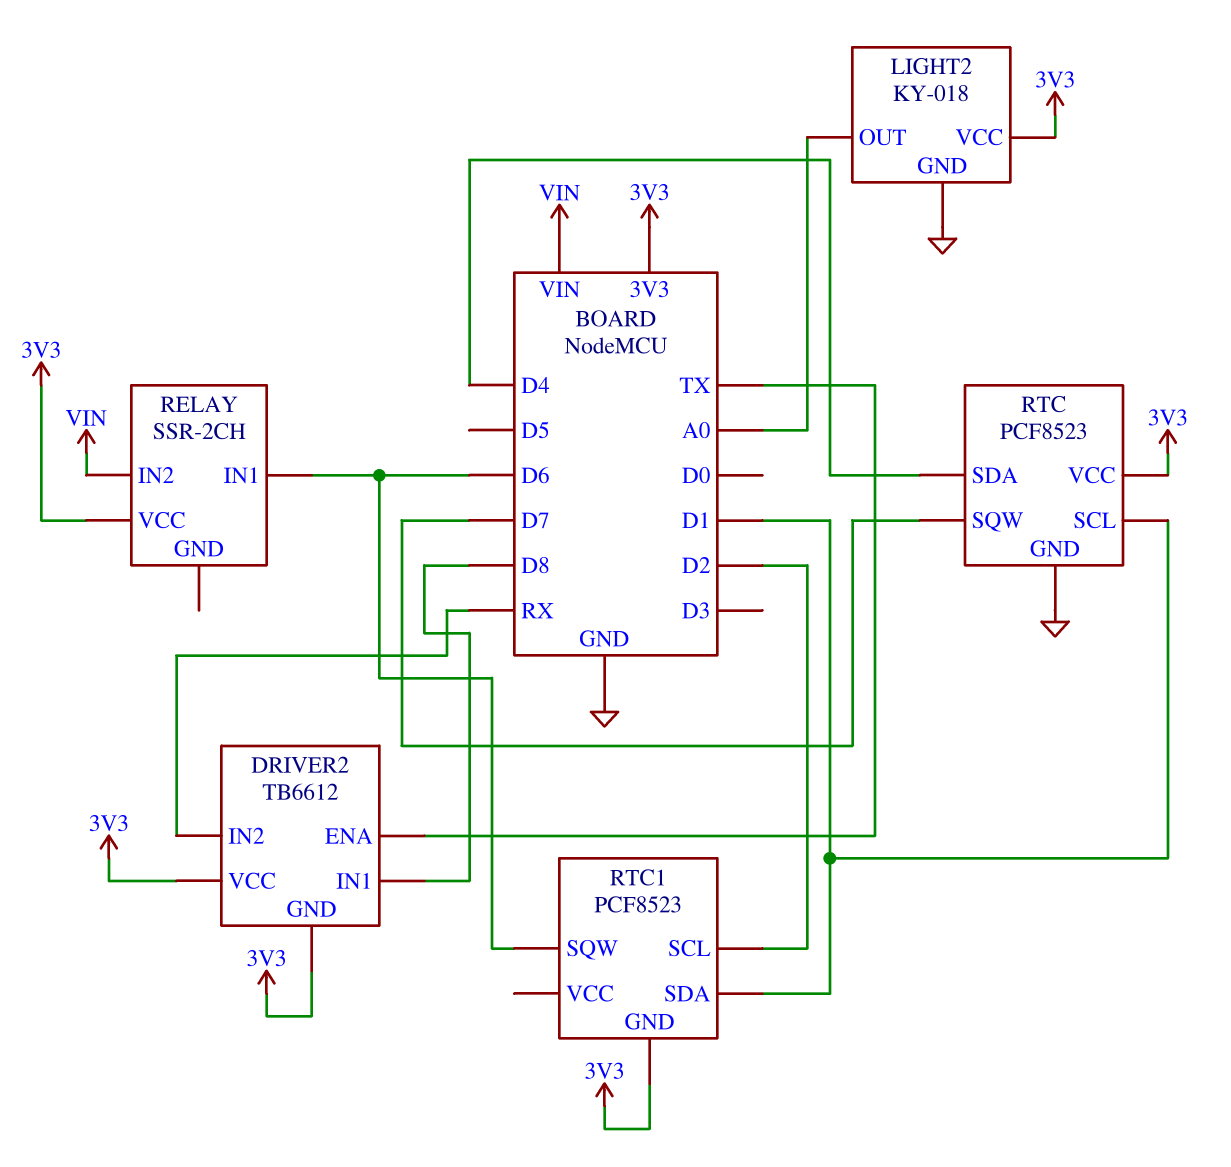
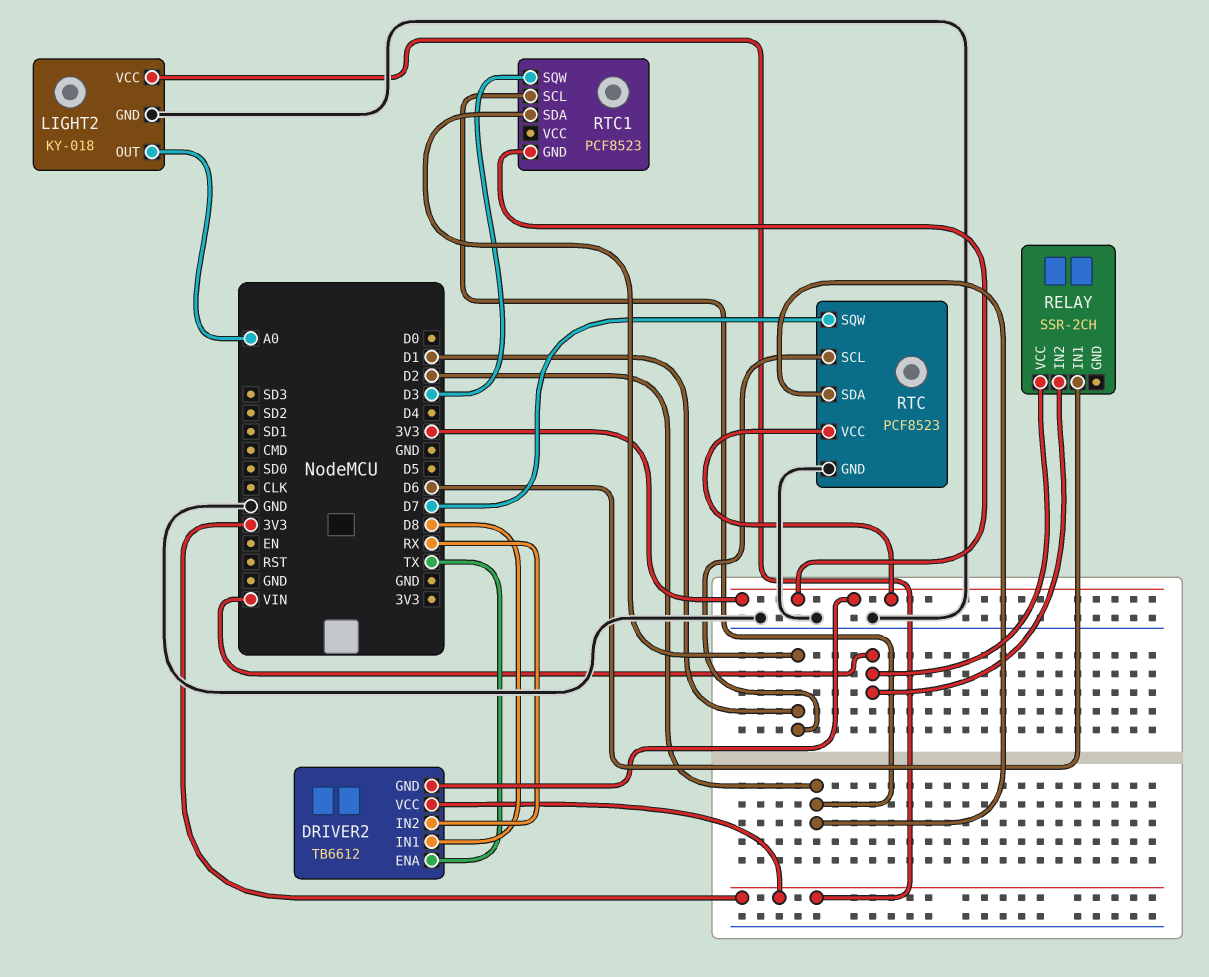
RELAY pin VCC: 3V3 -> VIN
RTC pin SDA: D4 -> D2
RTC1 pin SQW: D6 -> D3

